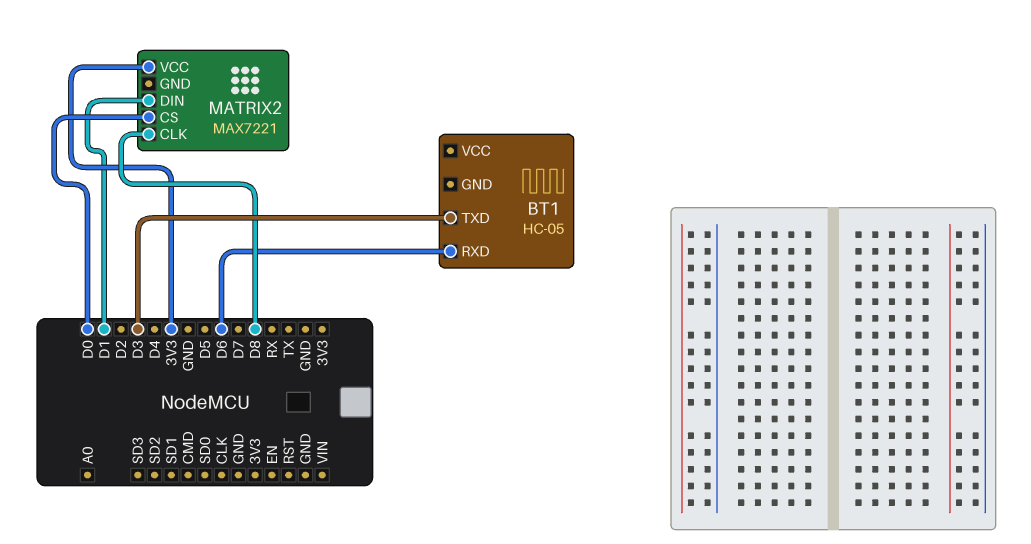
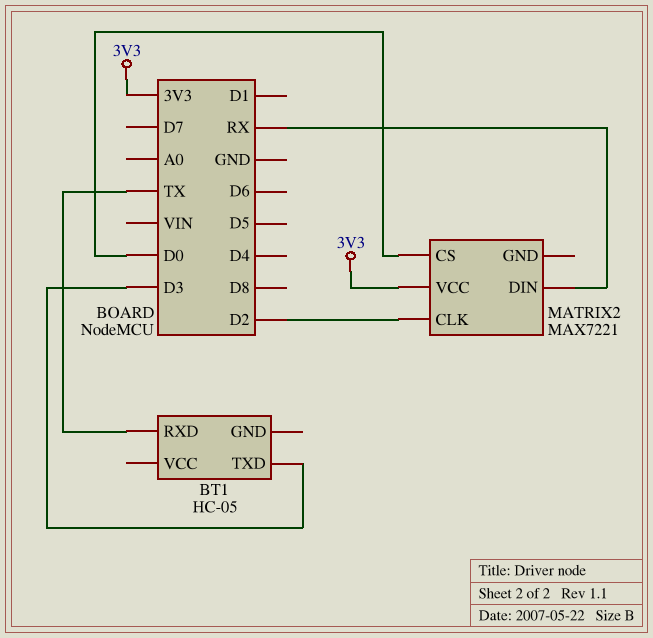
BT1 pin RXD: D6 -> TX
MATRIX2 pin CLK: D8 -> D2
MATRIX2 pin DIN: D1 -> RX

